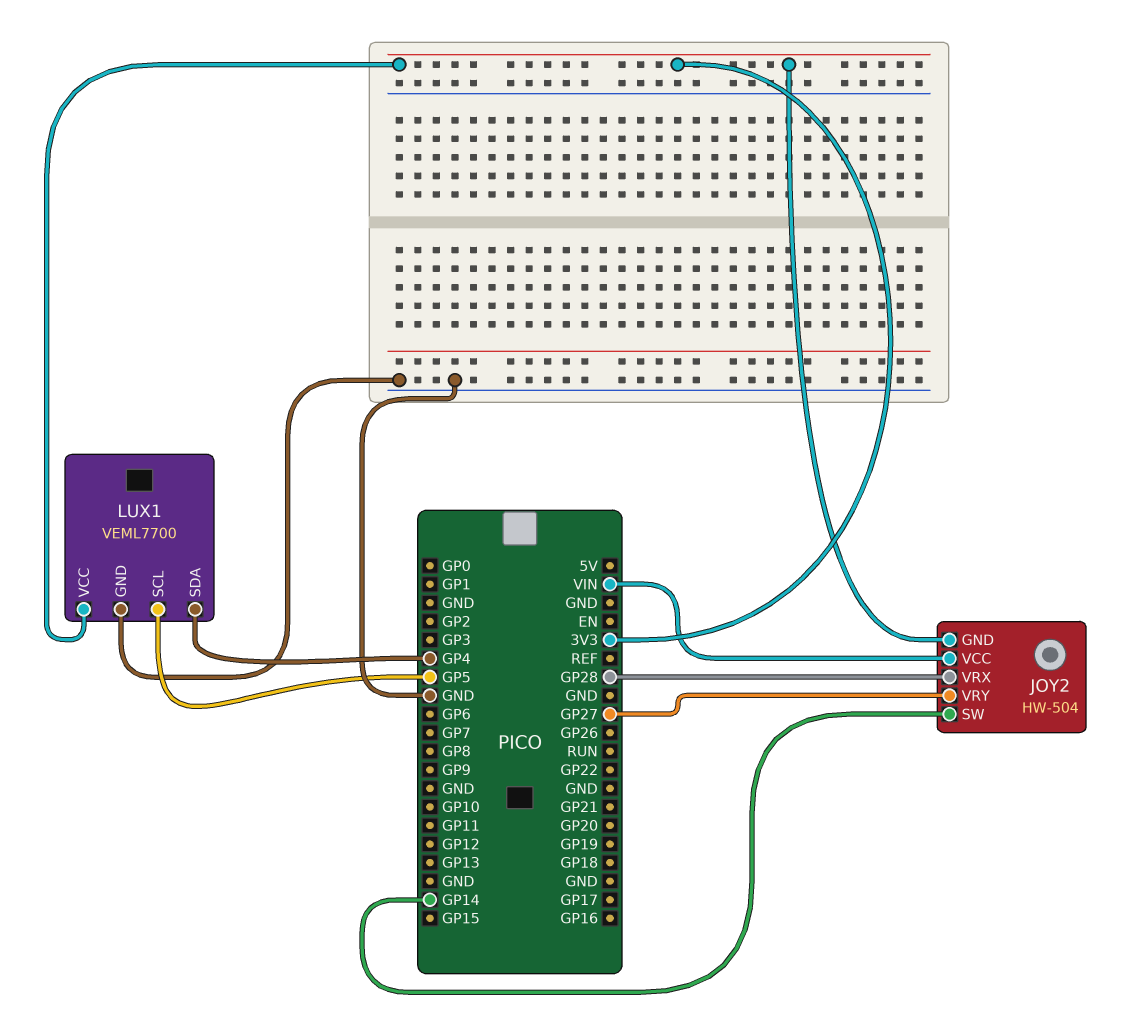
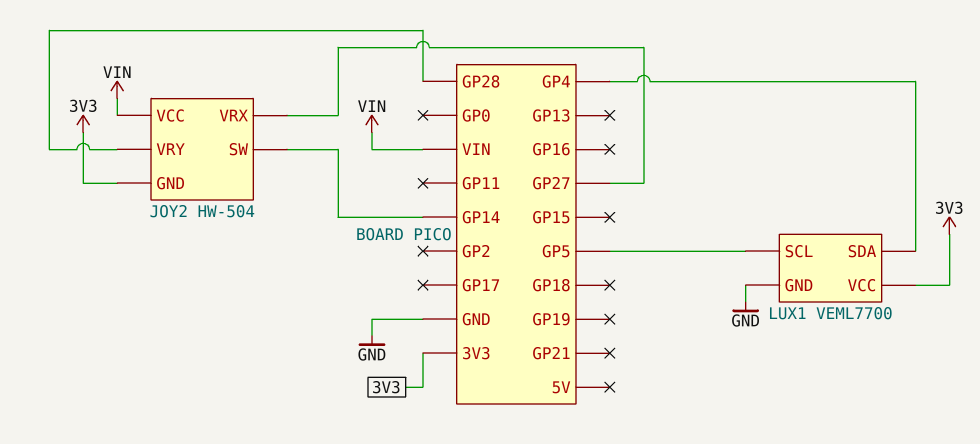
JOY2 pin VRX: GP28 -> GP27
JOY2 pin VRY: GP27 -> GP28

